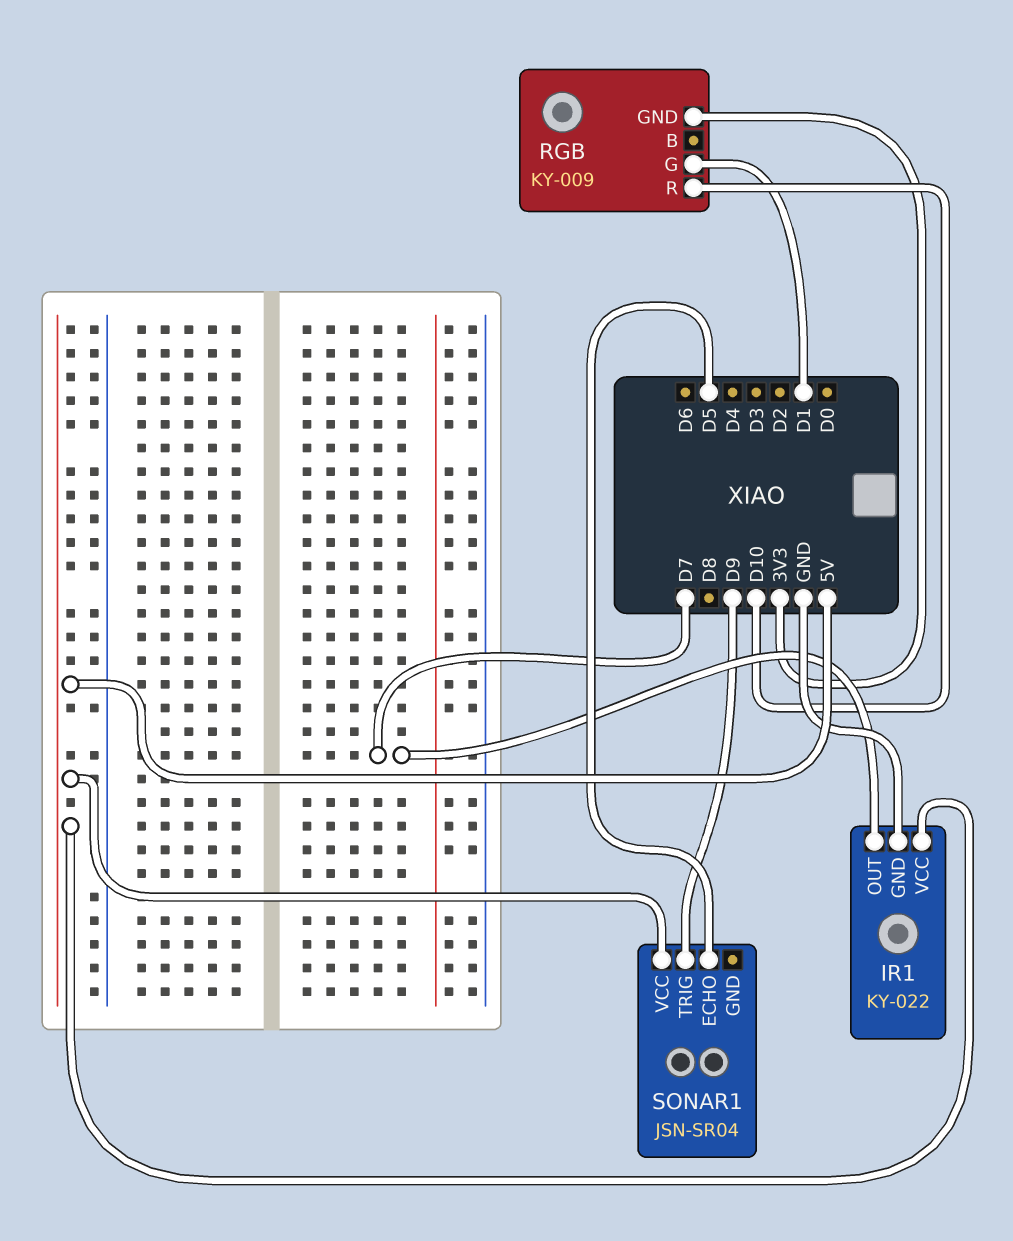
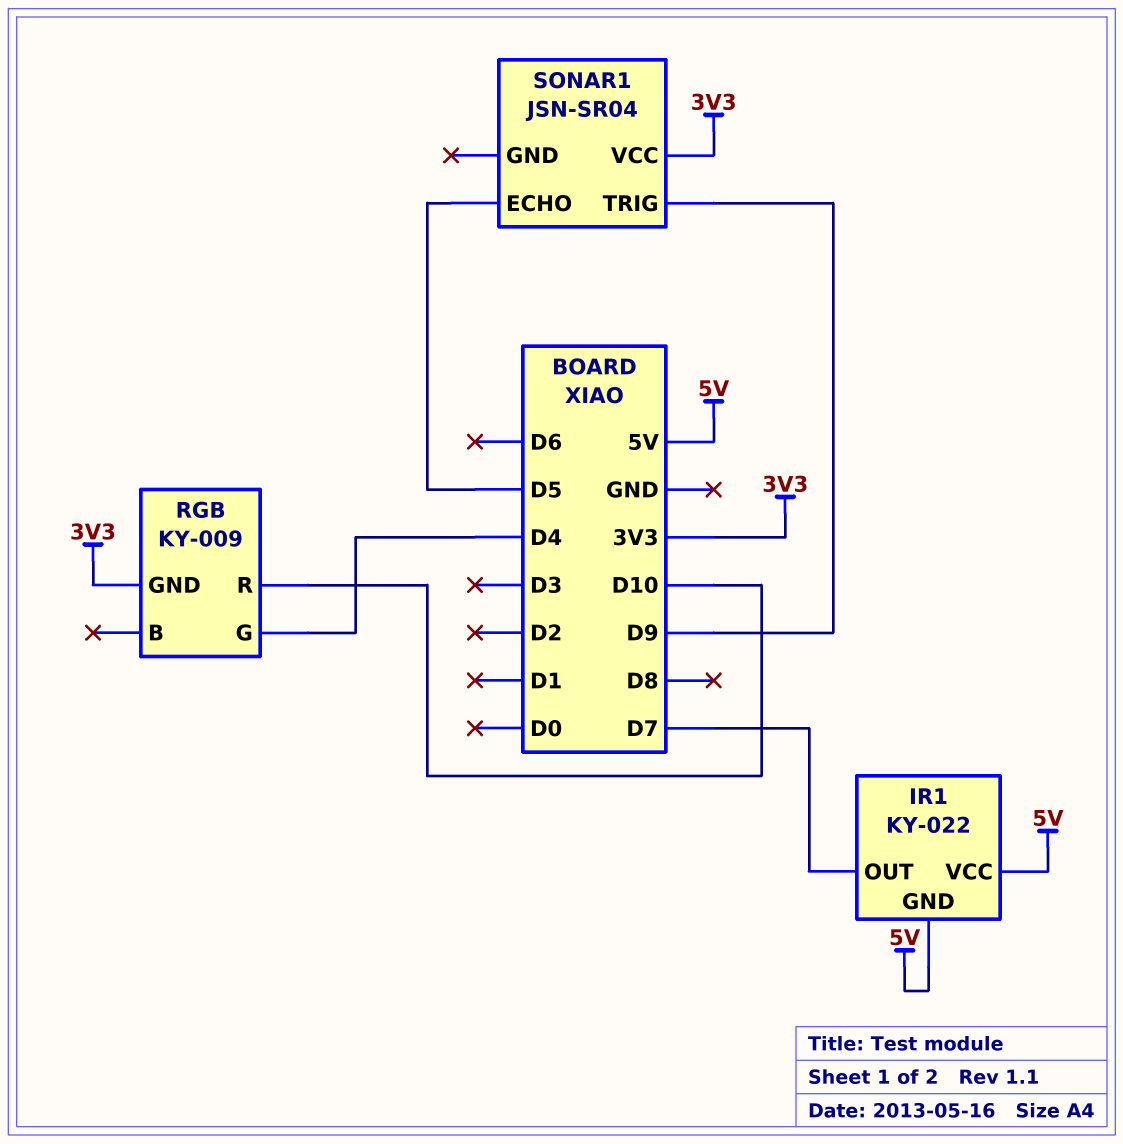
IR1 pin GND: GND -> 5V
RGB pin G: D1 -> D4
SONAR1 pin VCC: 5V -> 3V3

